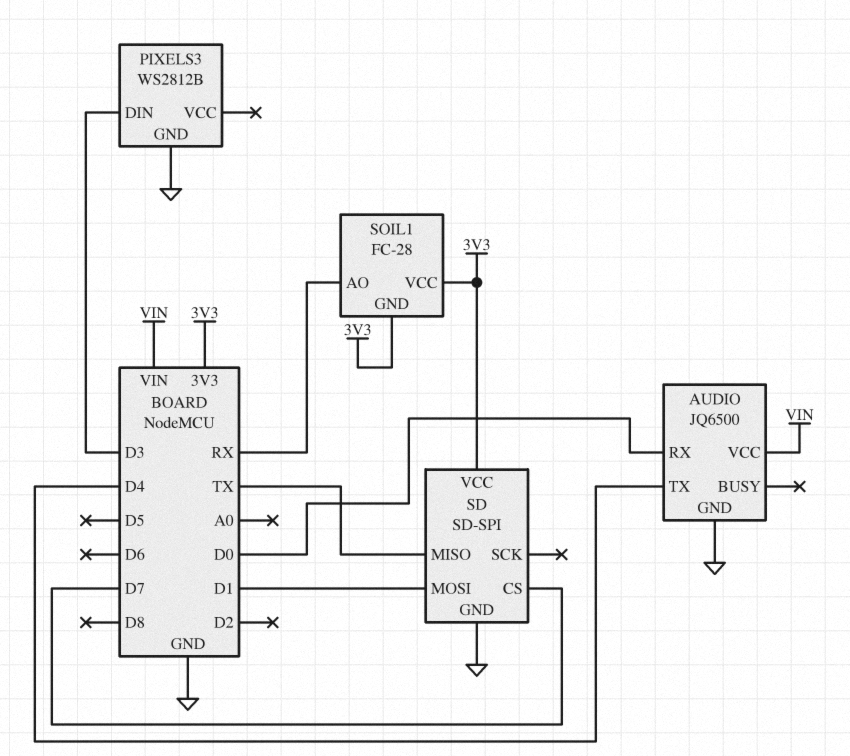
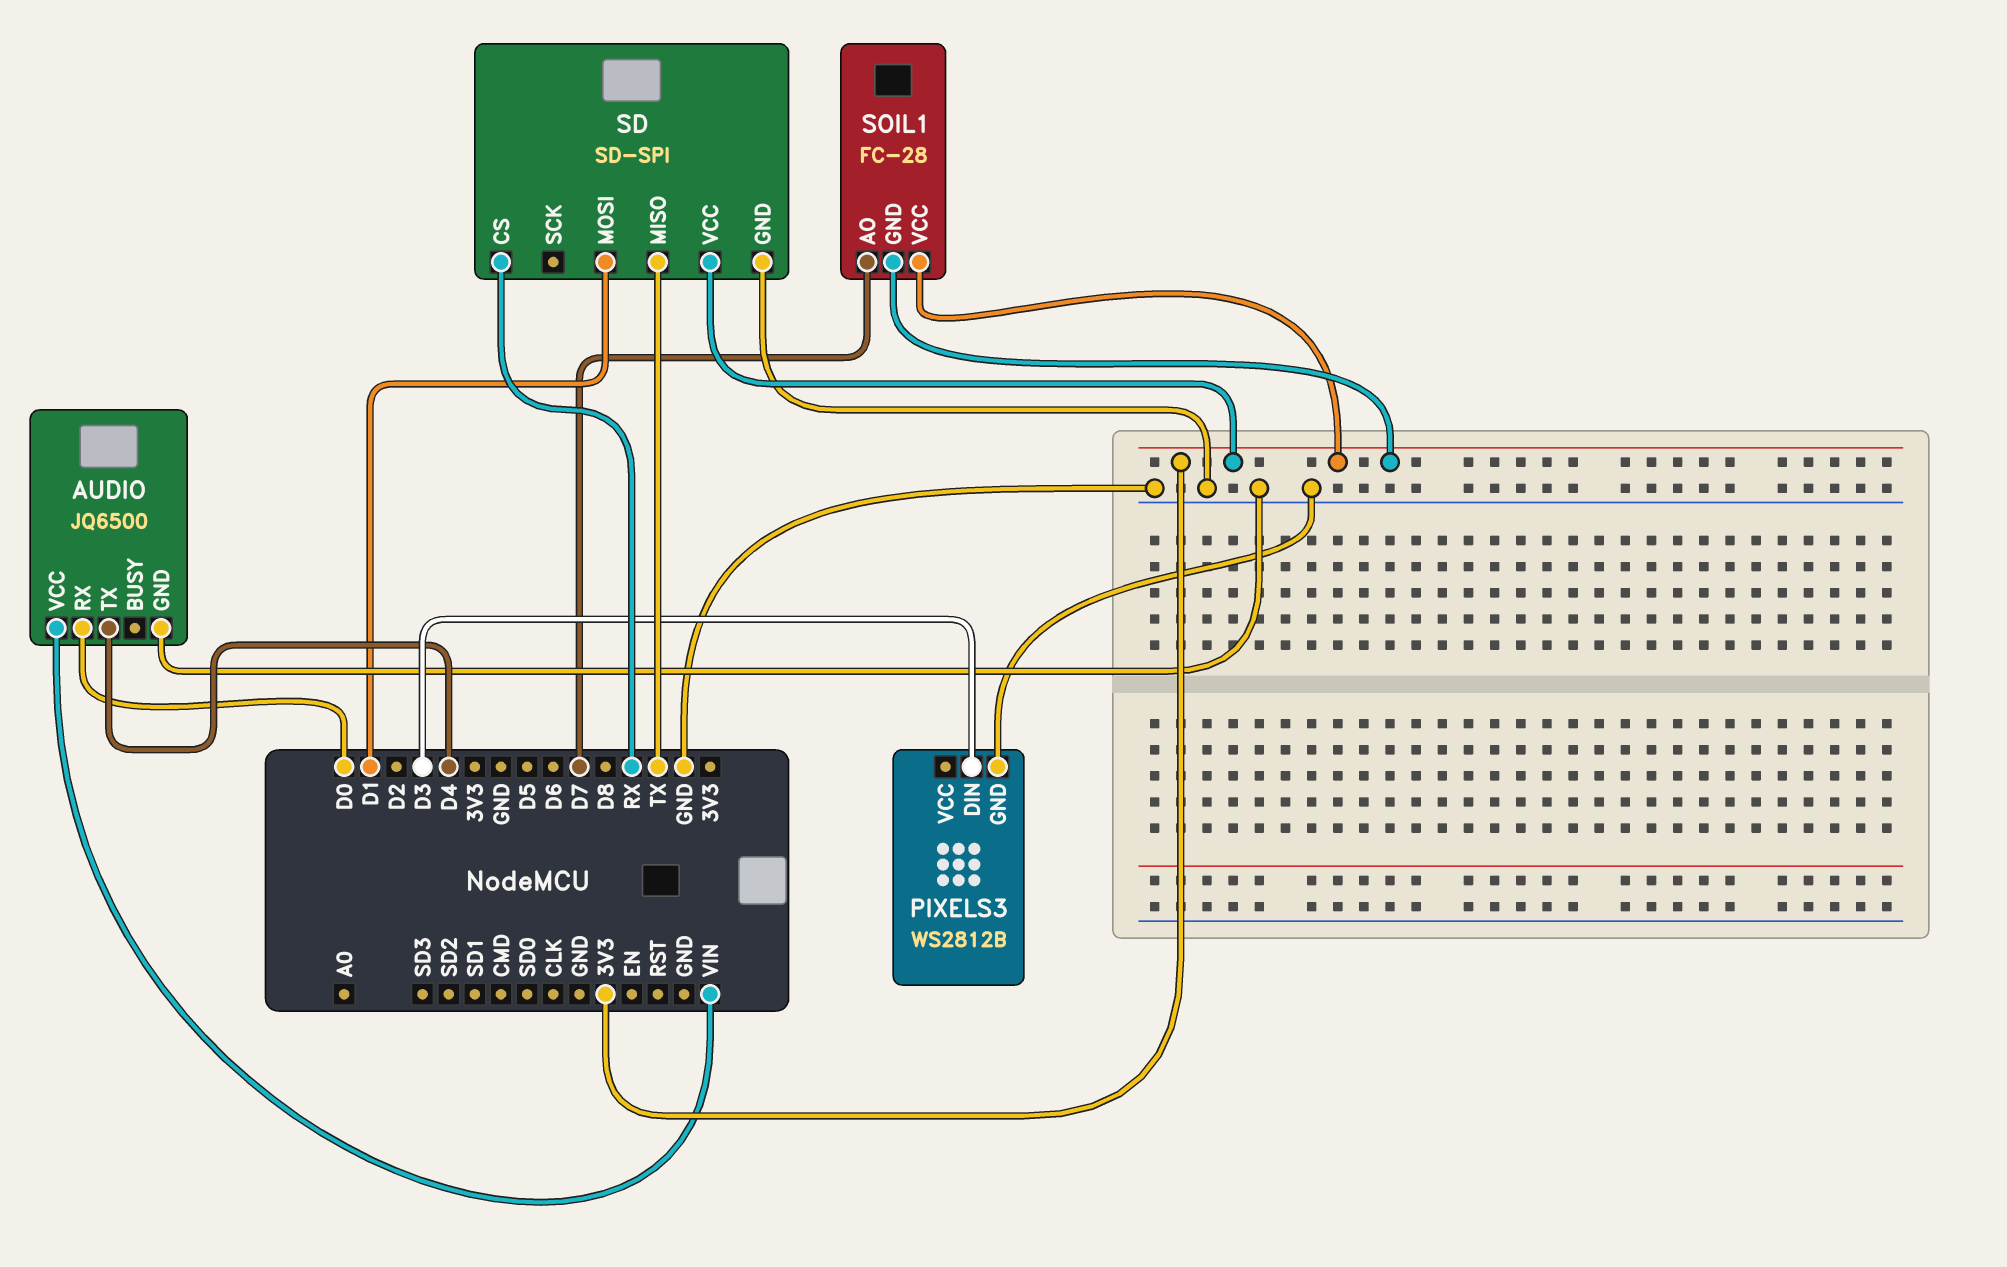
SD pin CS: D7 -> RX
SOIL1 pin AO: RX -> D7

